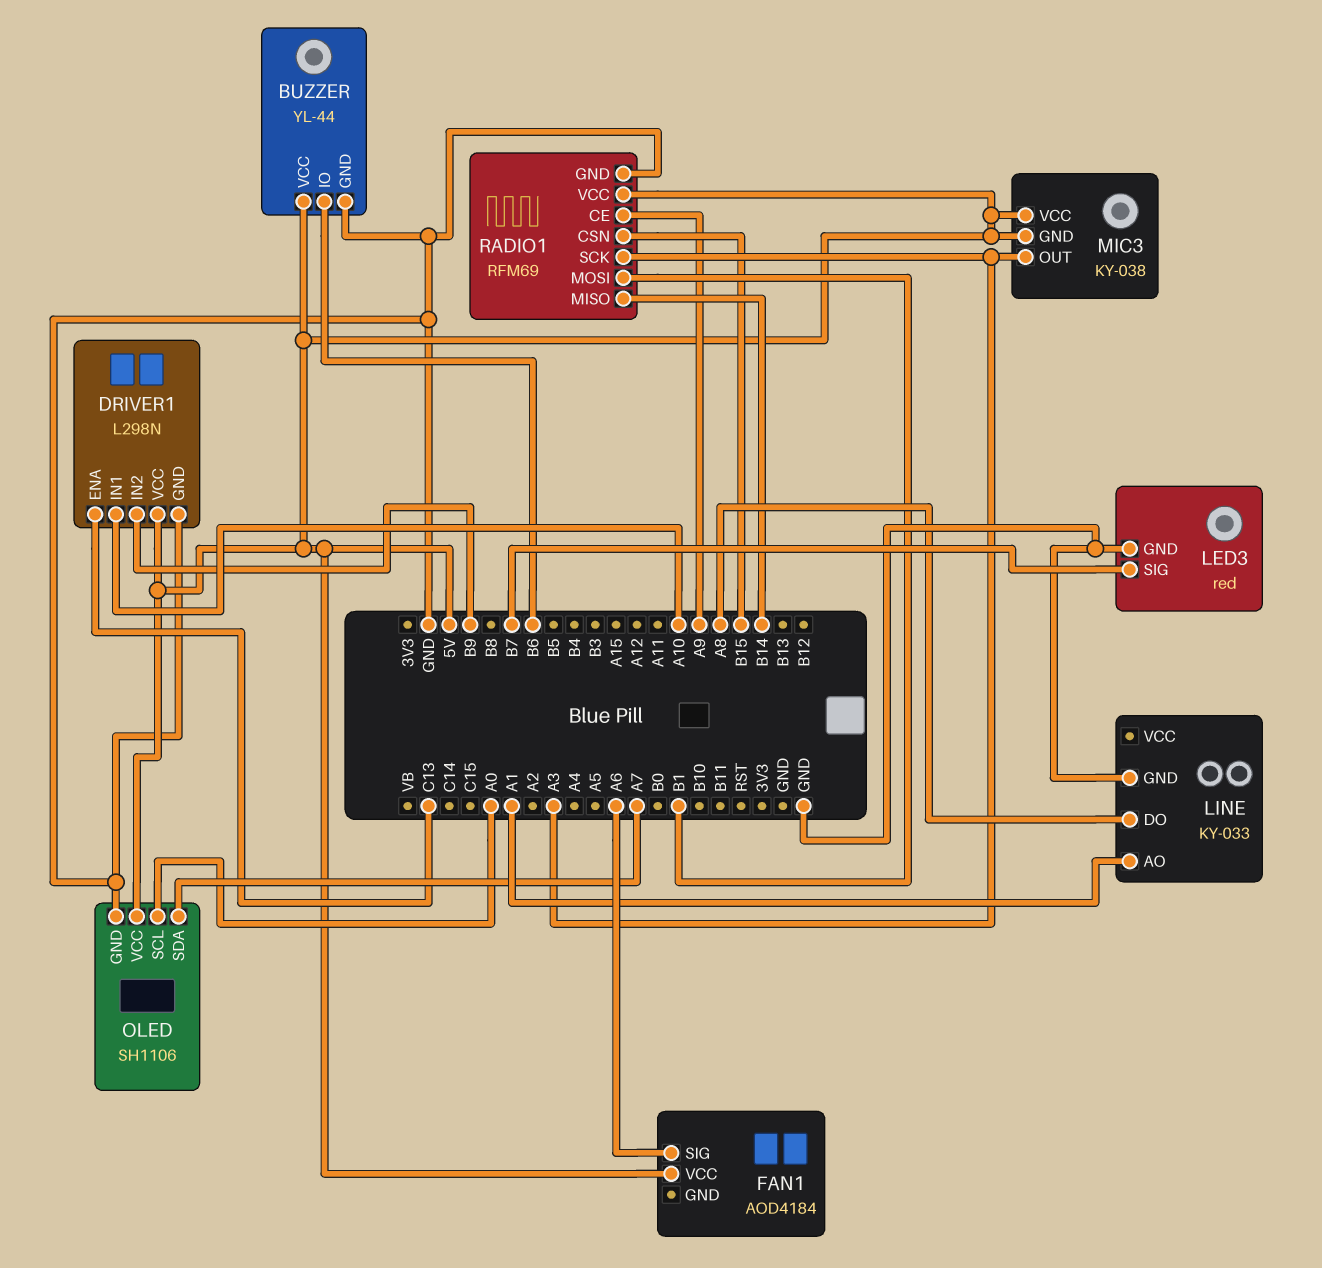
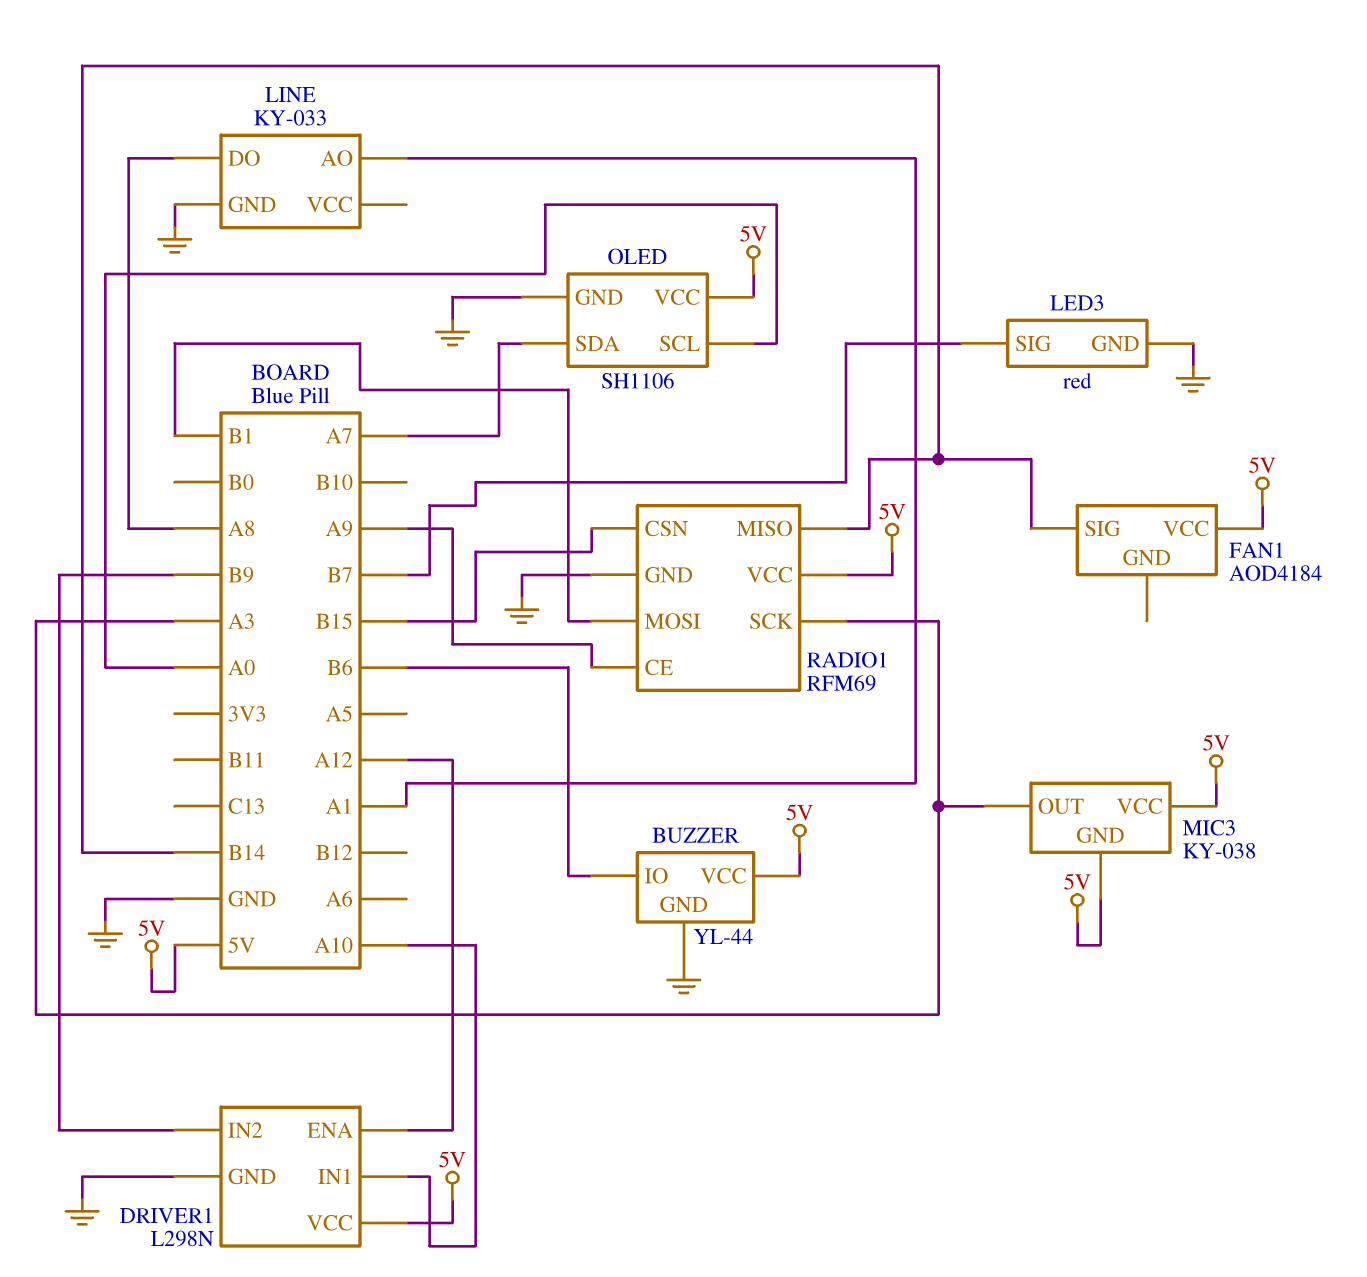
DRIVER1 pin ENA: C13 -> A12
FAN1 pin SIG: A6 -> B14

